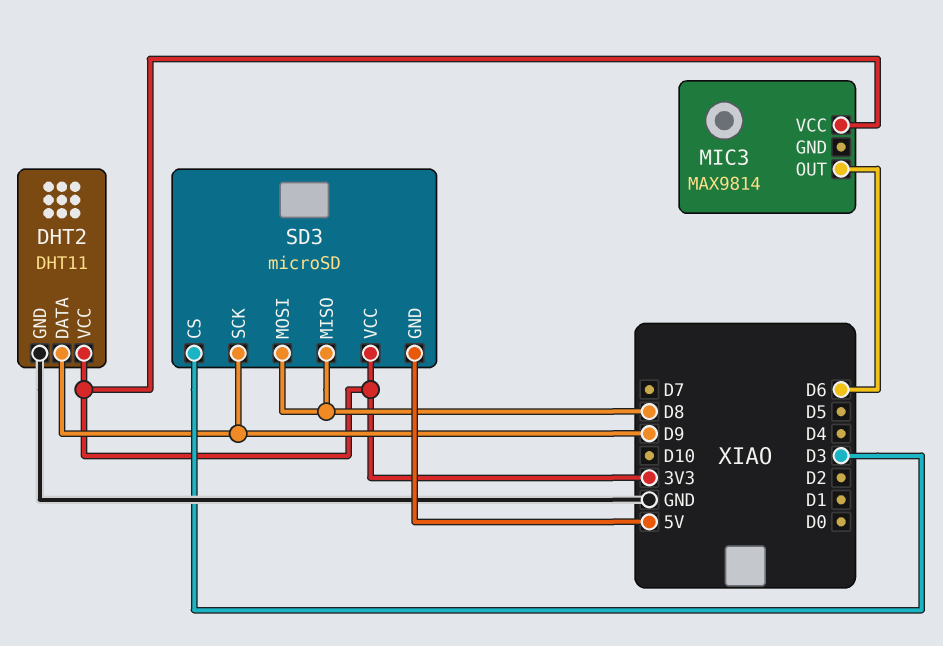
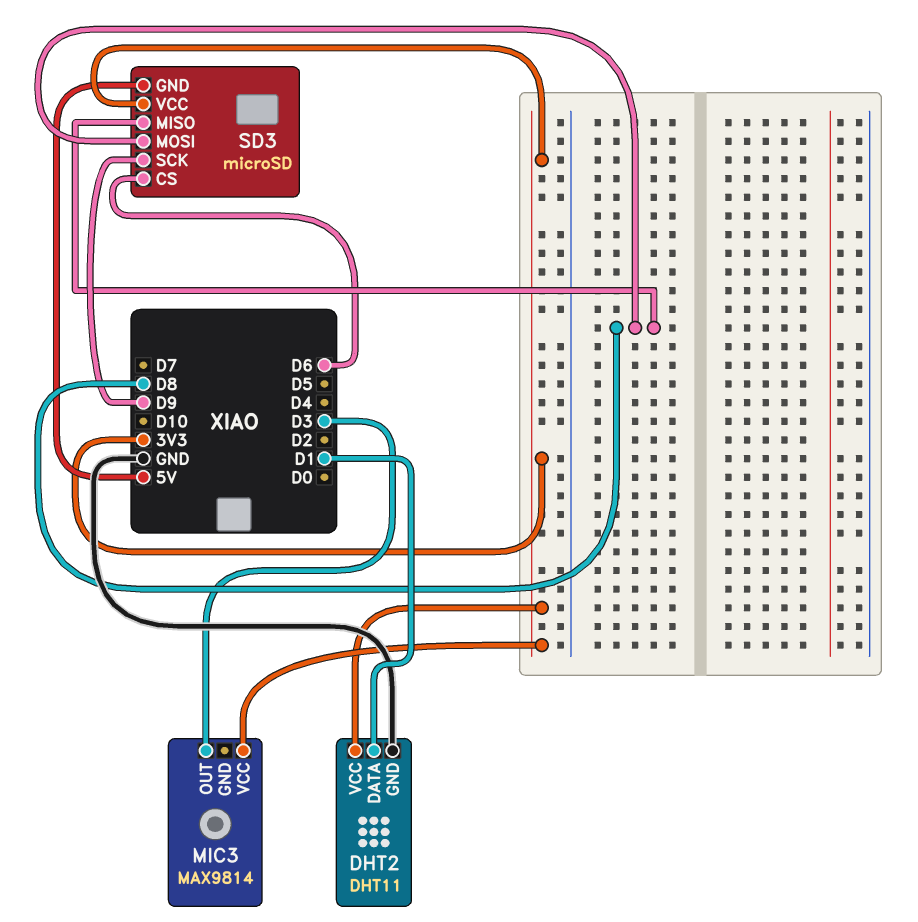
DHT2 pin DATA: D9 -> D1
MIC3 pin OUT: D6 -> D3
SD3 pin CS: D3 -> D6

